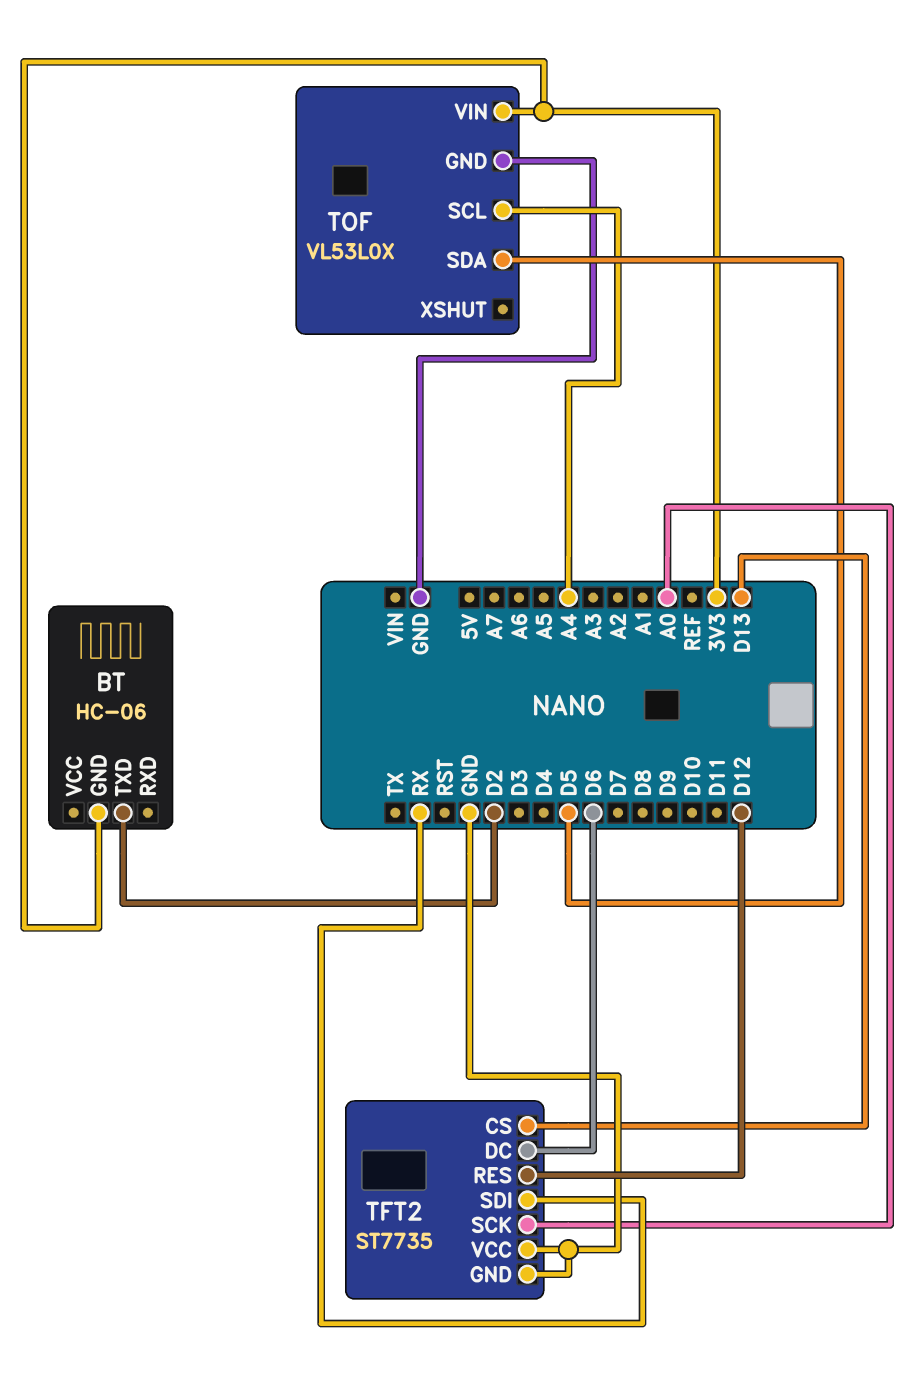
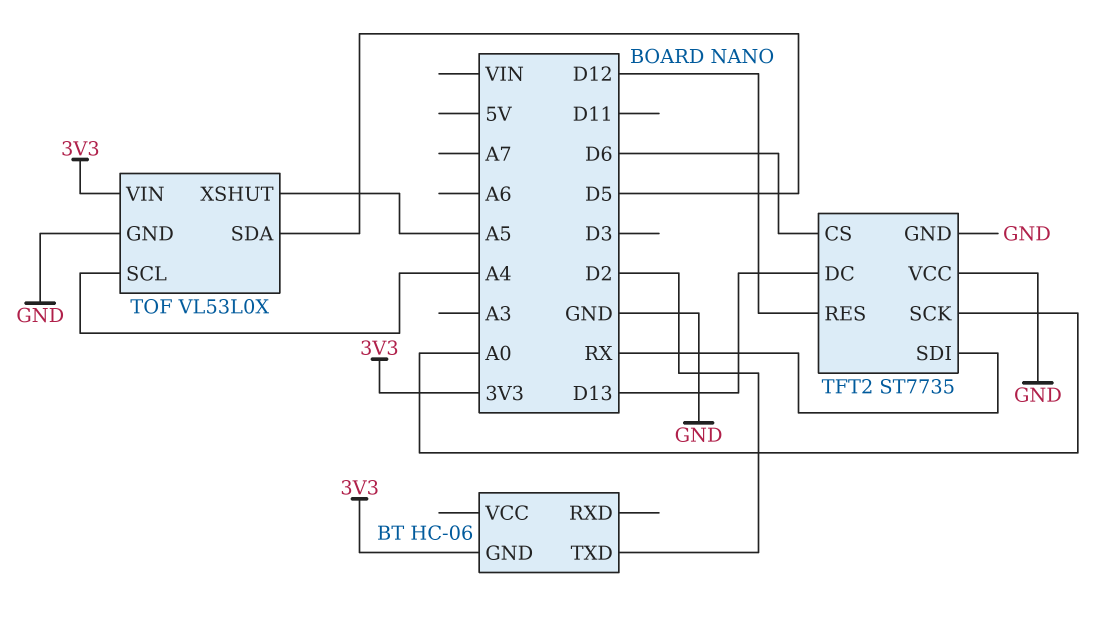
TFT2 pin CS: D13 -> D6
TFT2 pin DC: D6 -> D13
TOF pin XSHUT: none -> A5

